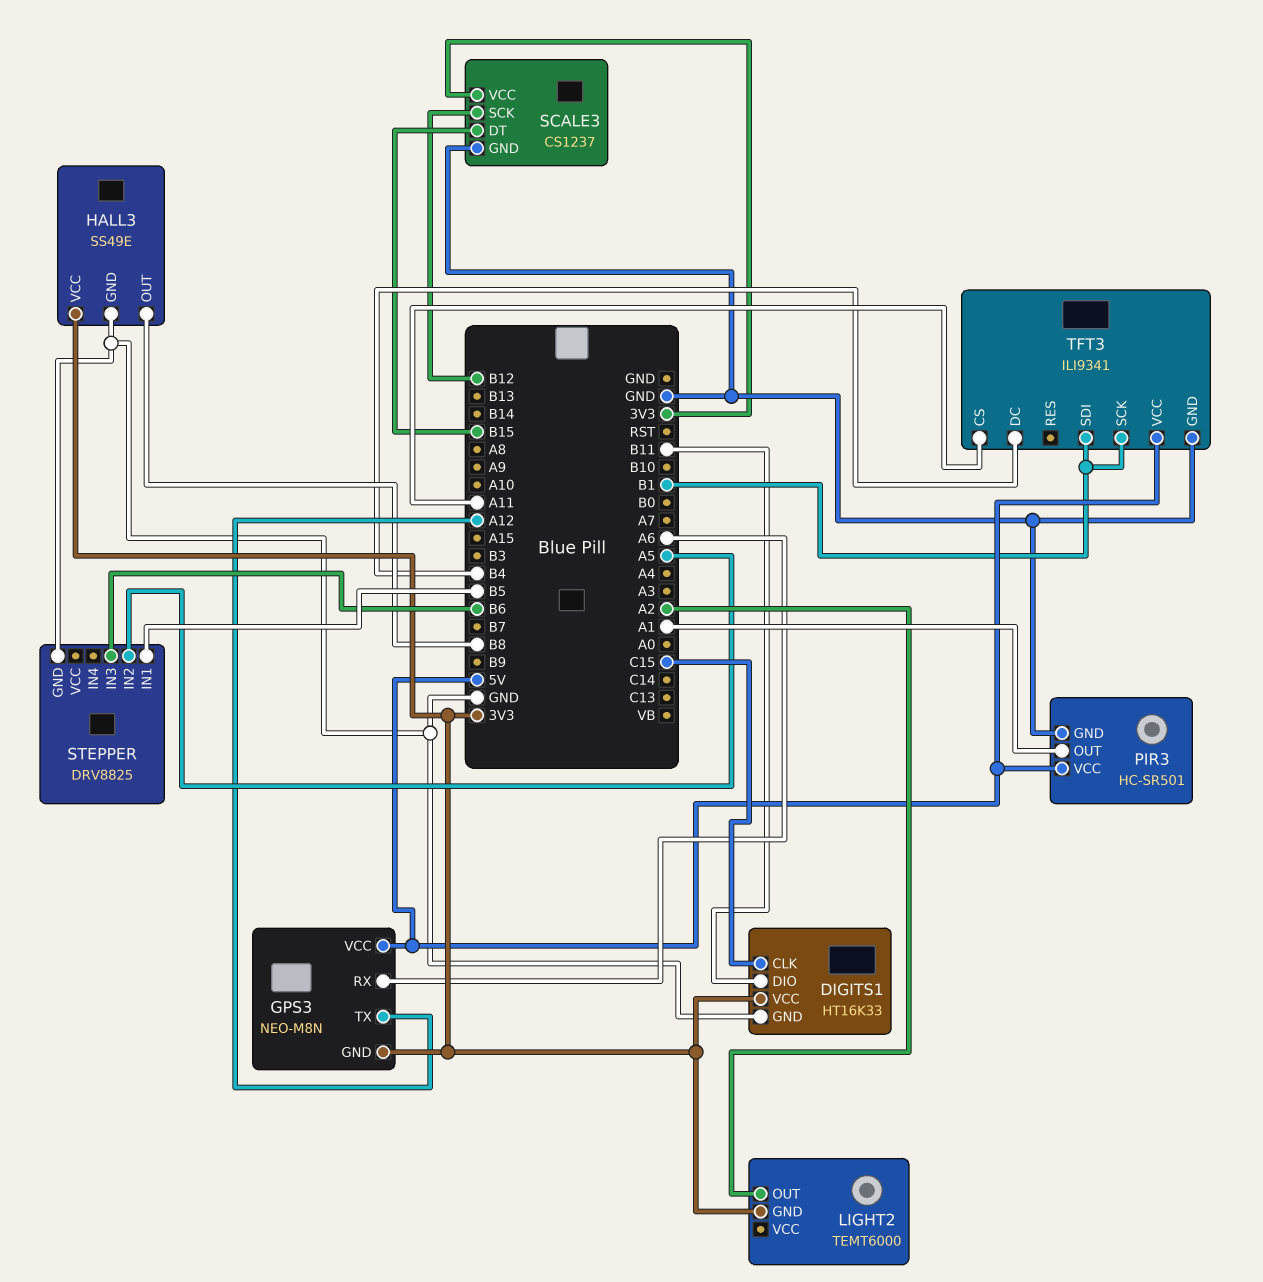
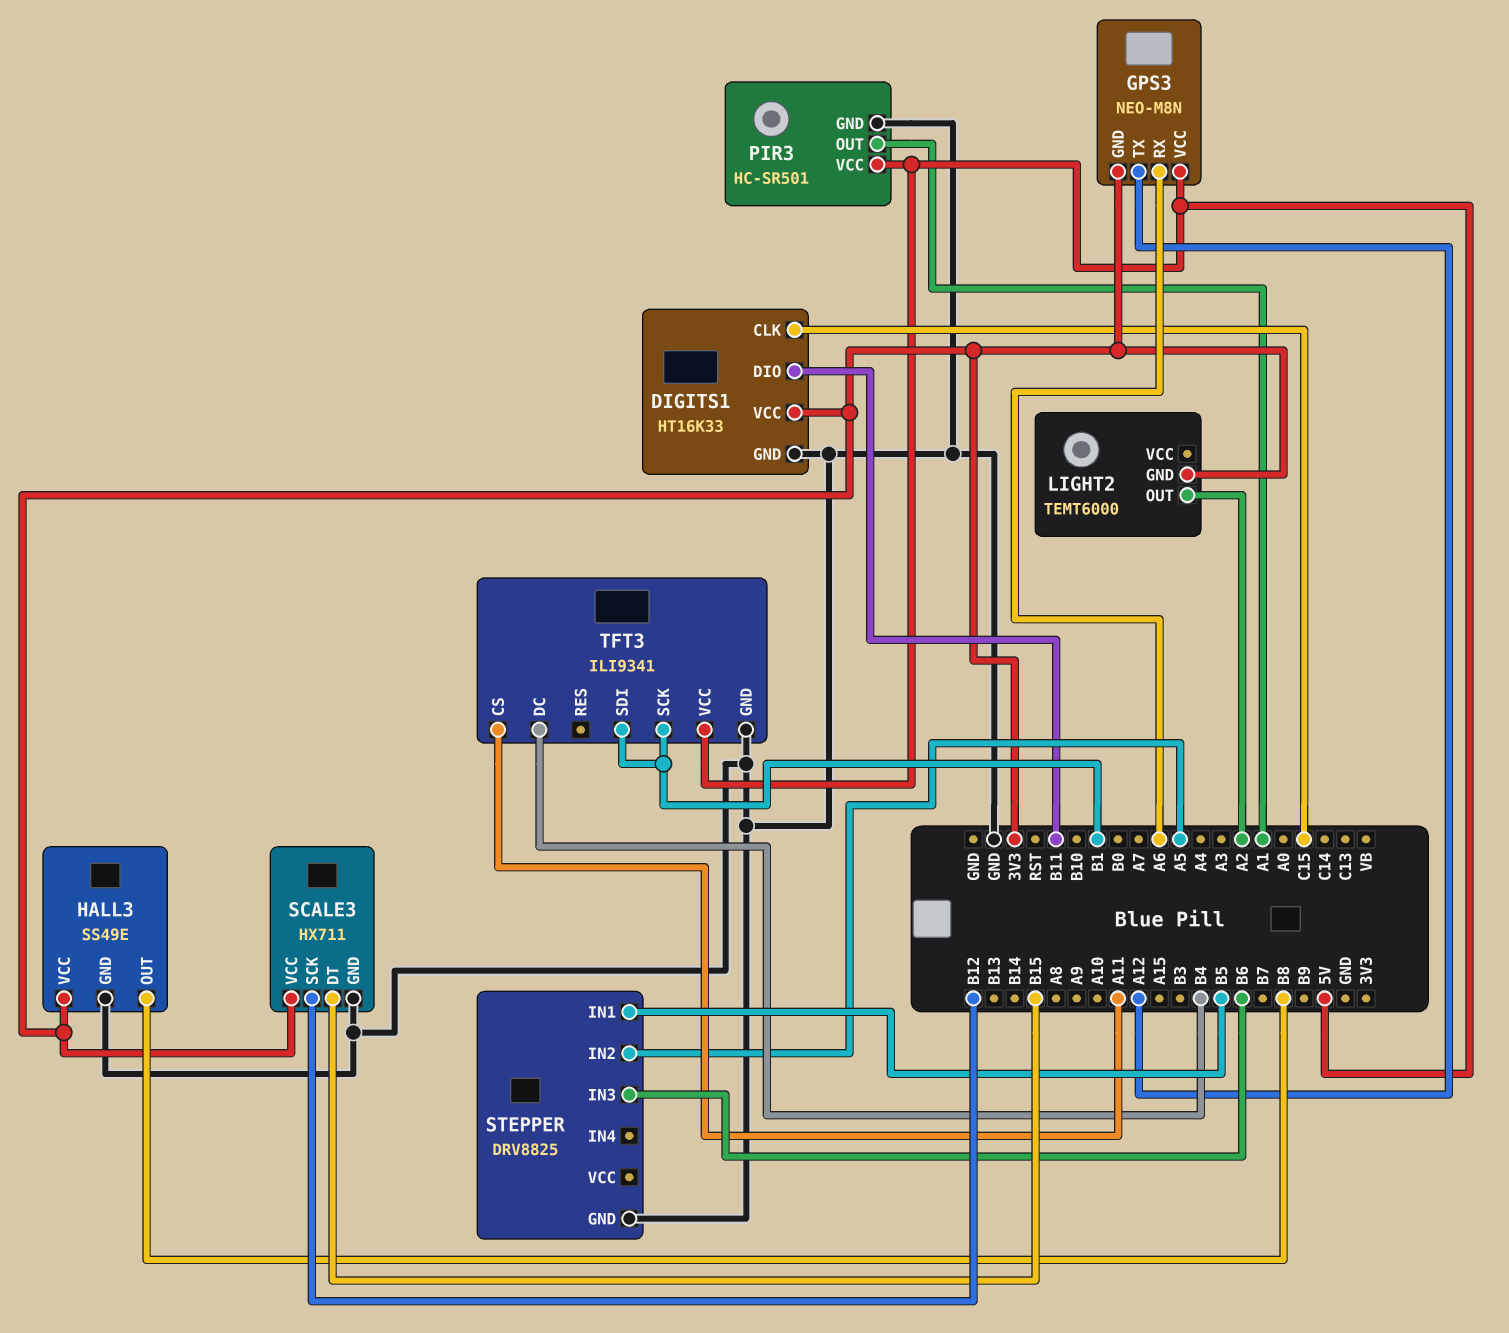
SCALE3: CS1237 -> HX711

